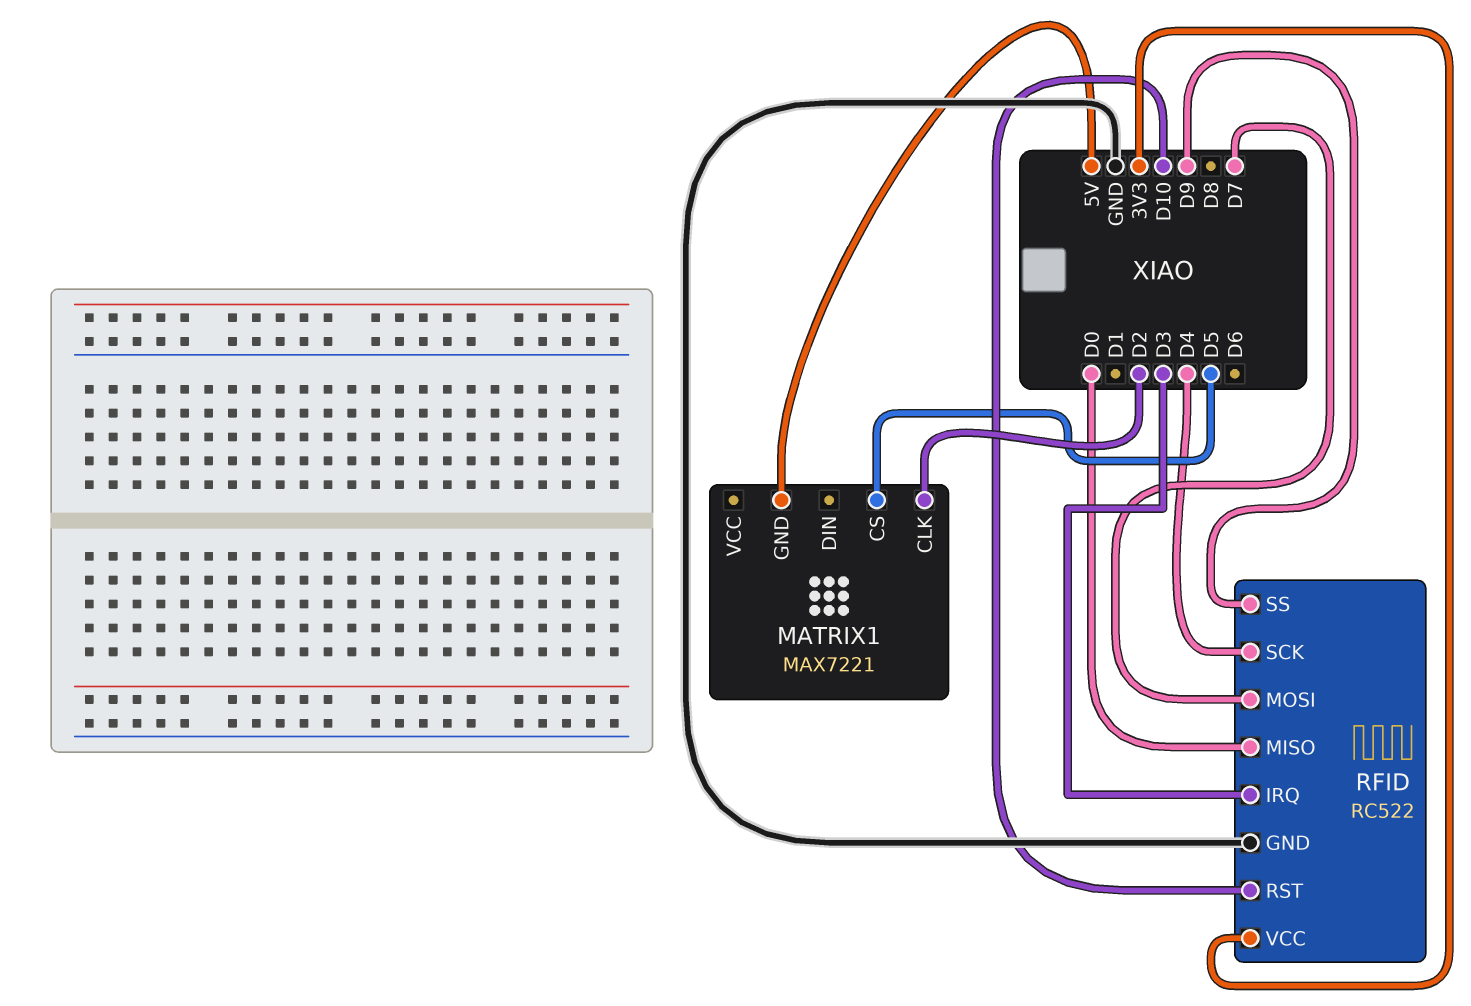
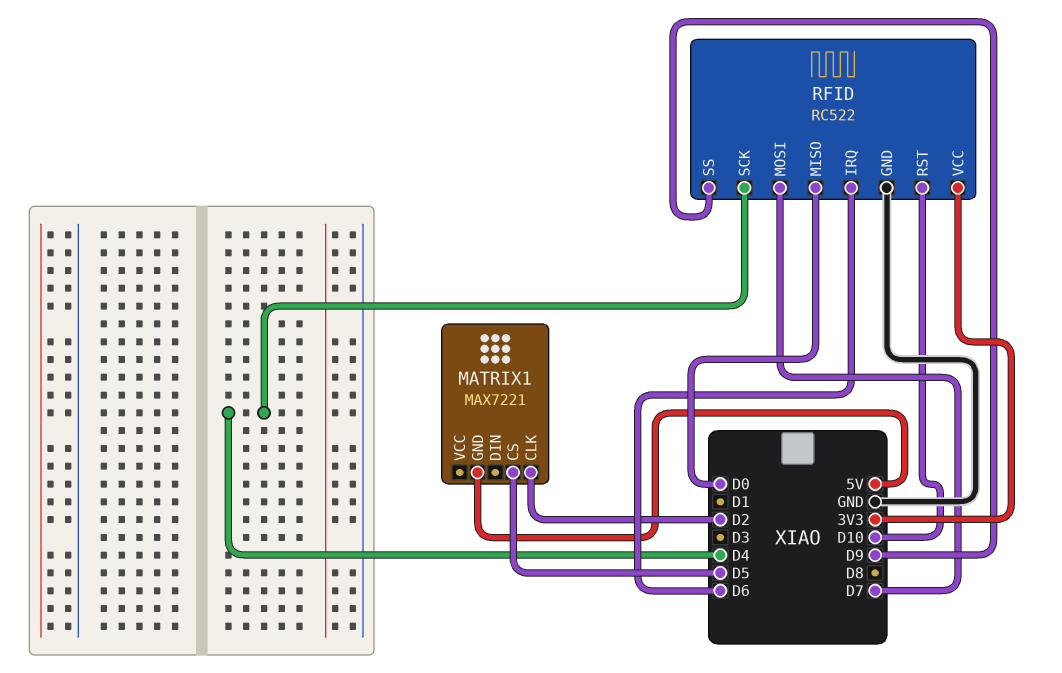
RFID pin IRQ: D3 -> D6

